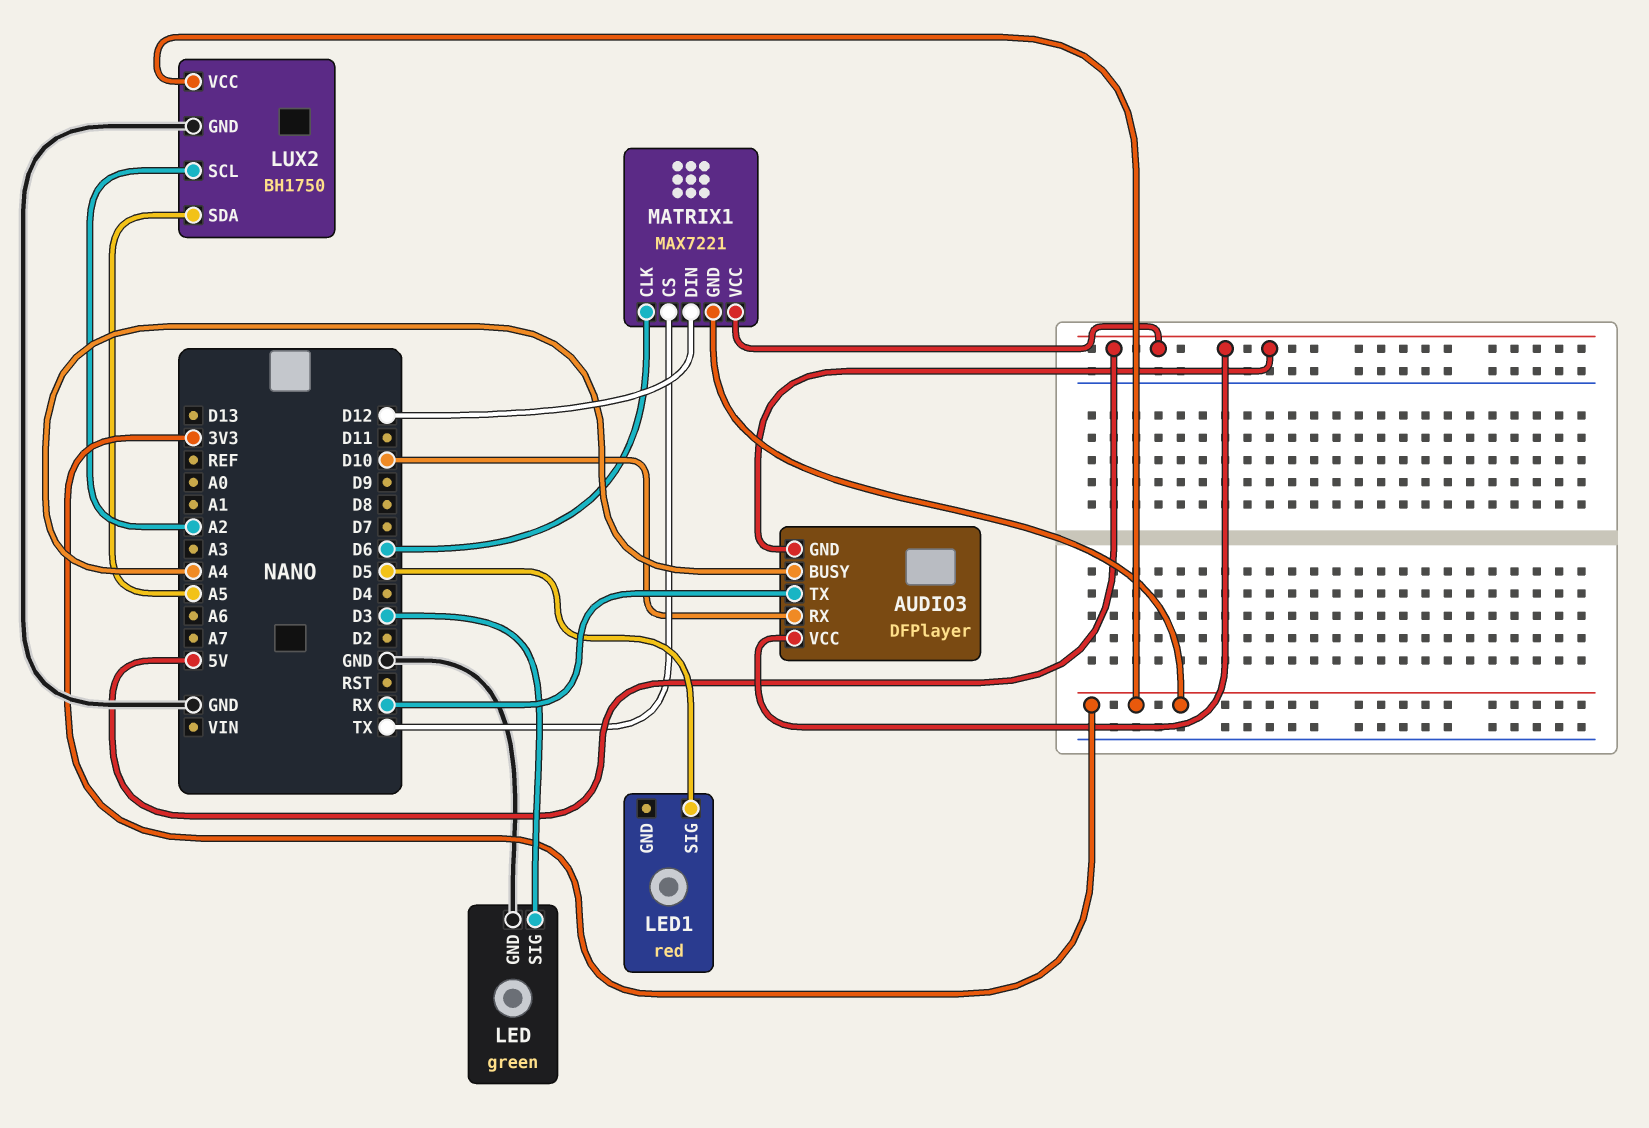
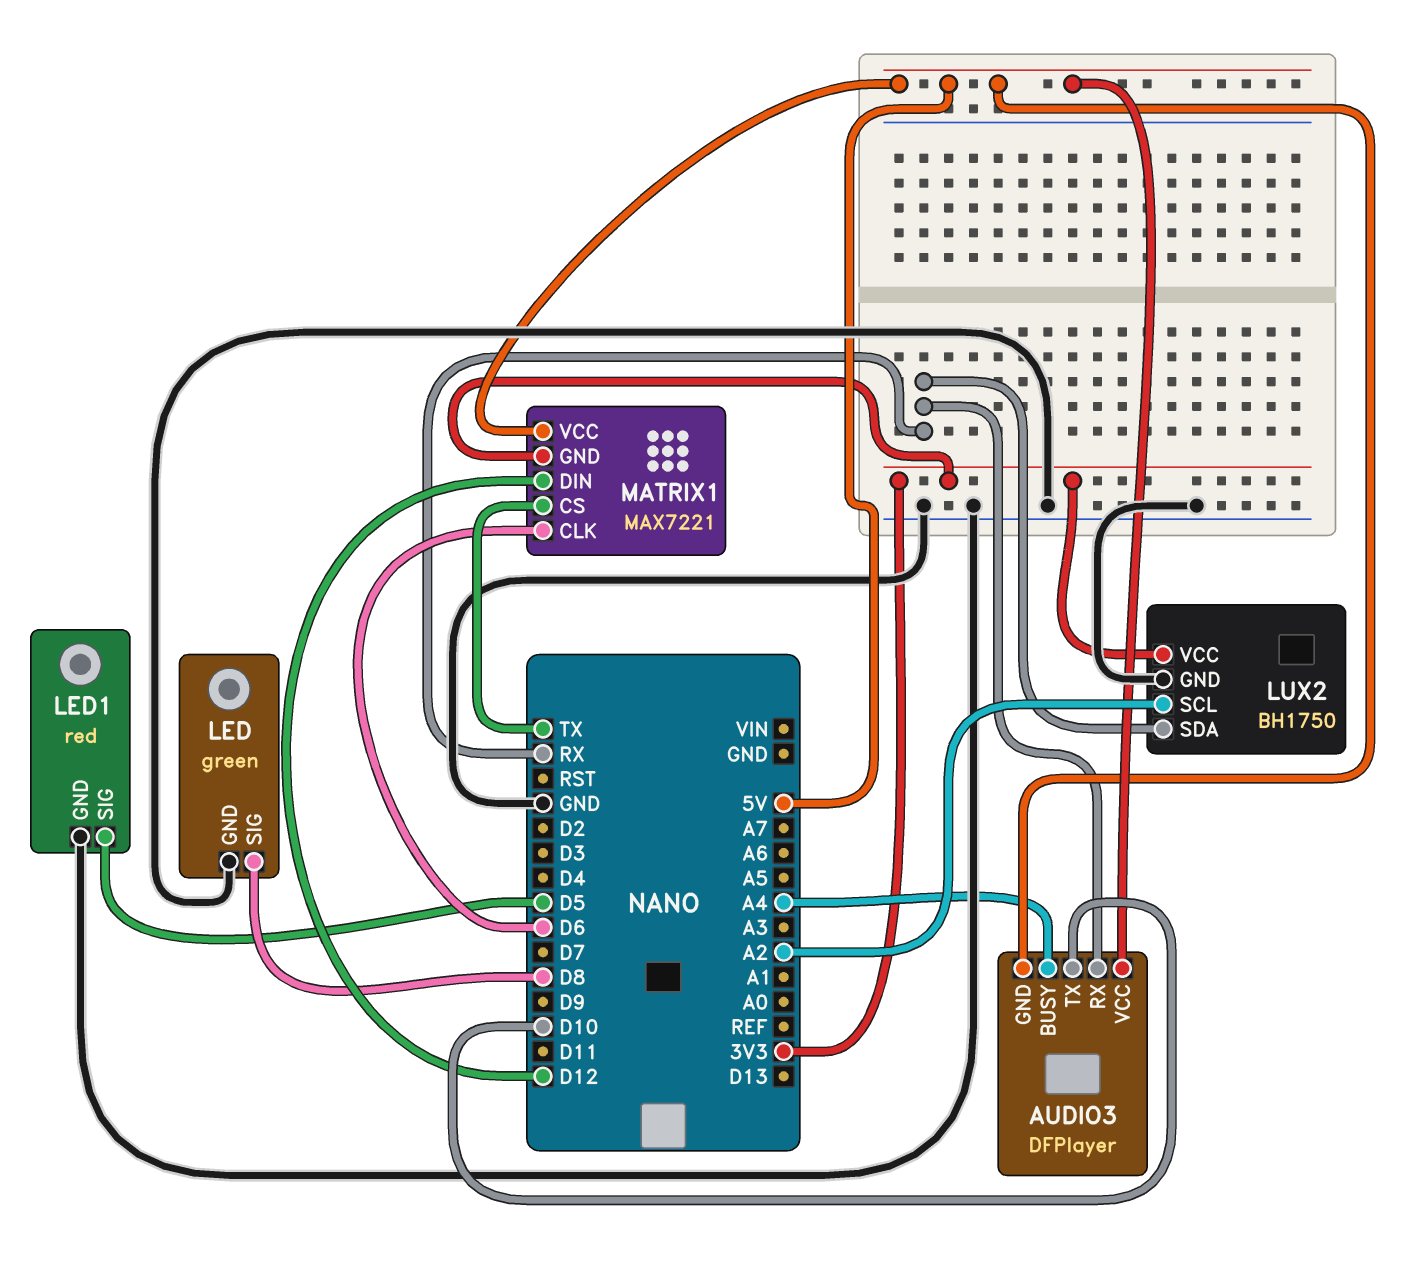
AUDIO3 pin RX: D10 -> RX
AUDIO3 pin TX: RX -> D10
LED pin SIG: D3 -> D8
LED1 pin GND: none -> GND
LUX2 pin SDA: A5 -> RX

